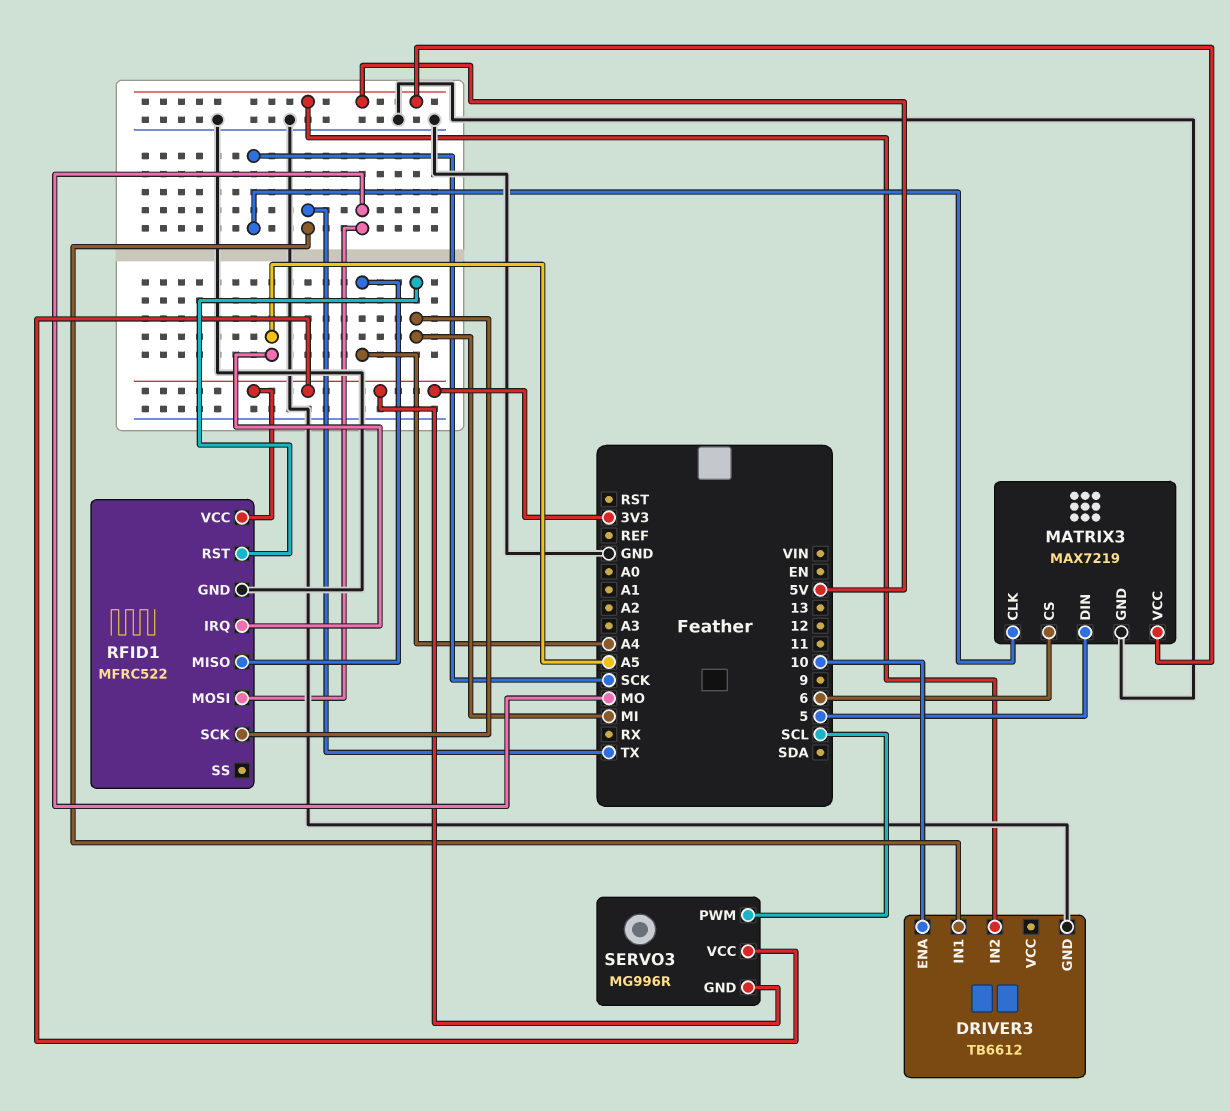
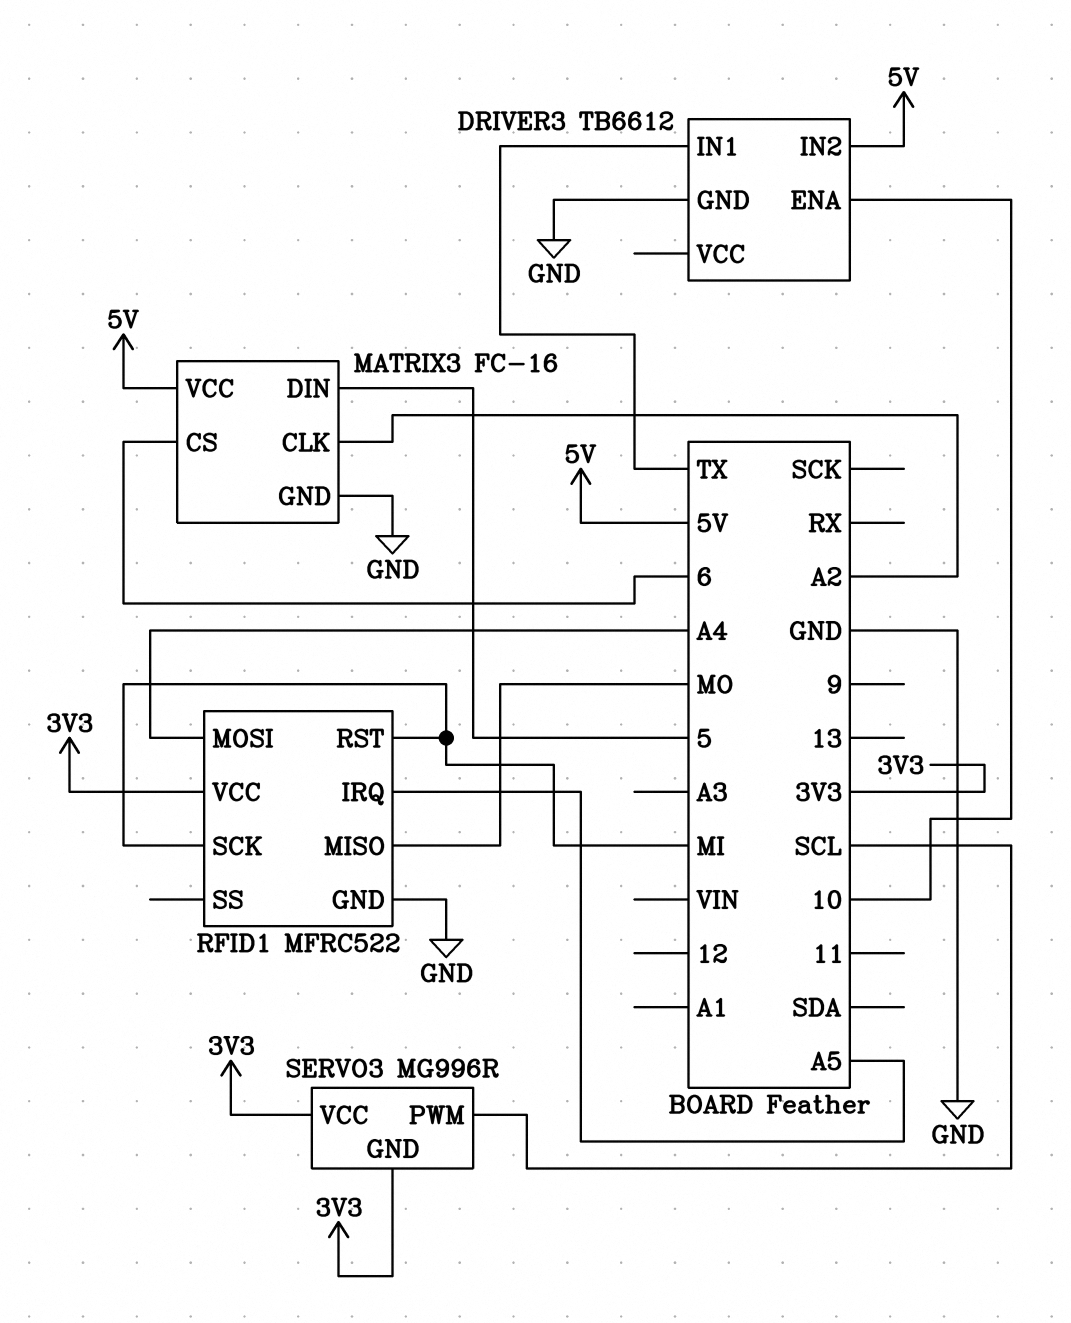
MATRIX3: MAX7219 -> FC-16
MATRIX3 pin CLK: SCK -> A2
RFID1 pin MISO: A4 -> MO
RFID1 pin MOSI: MO -> A4

